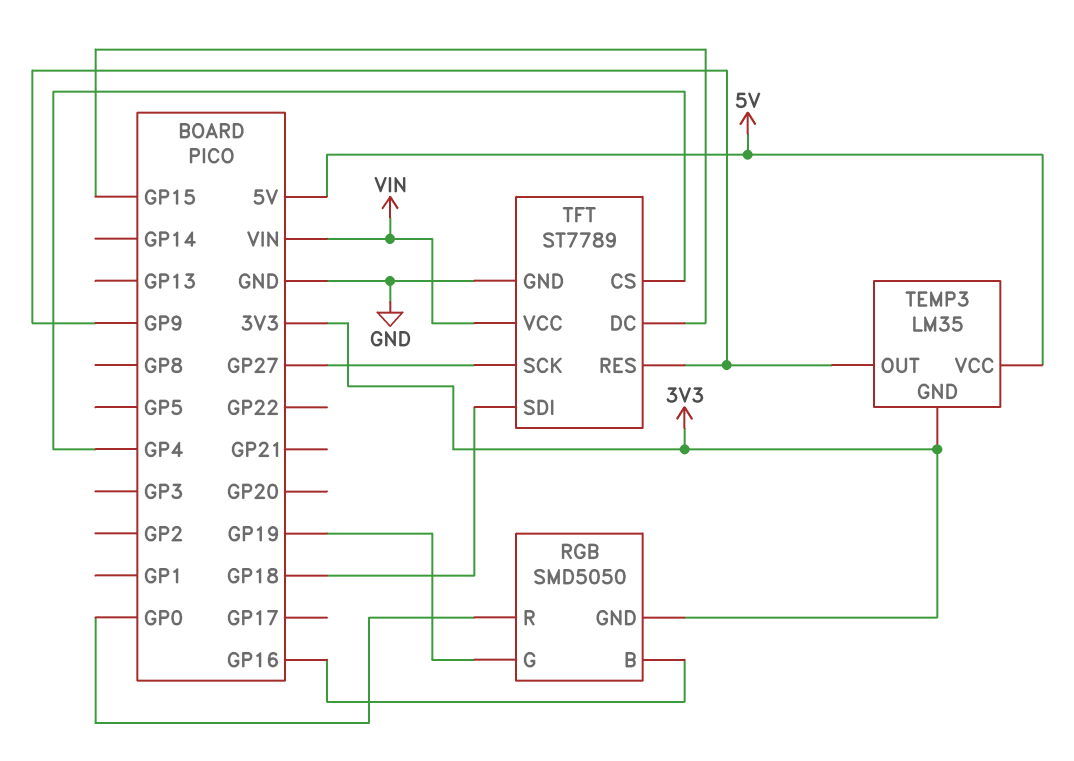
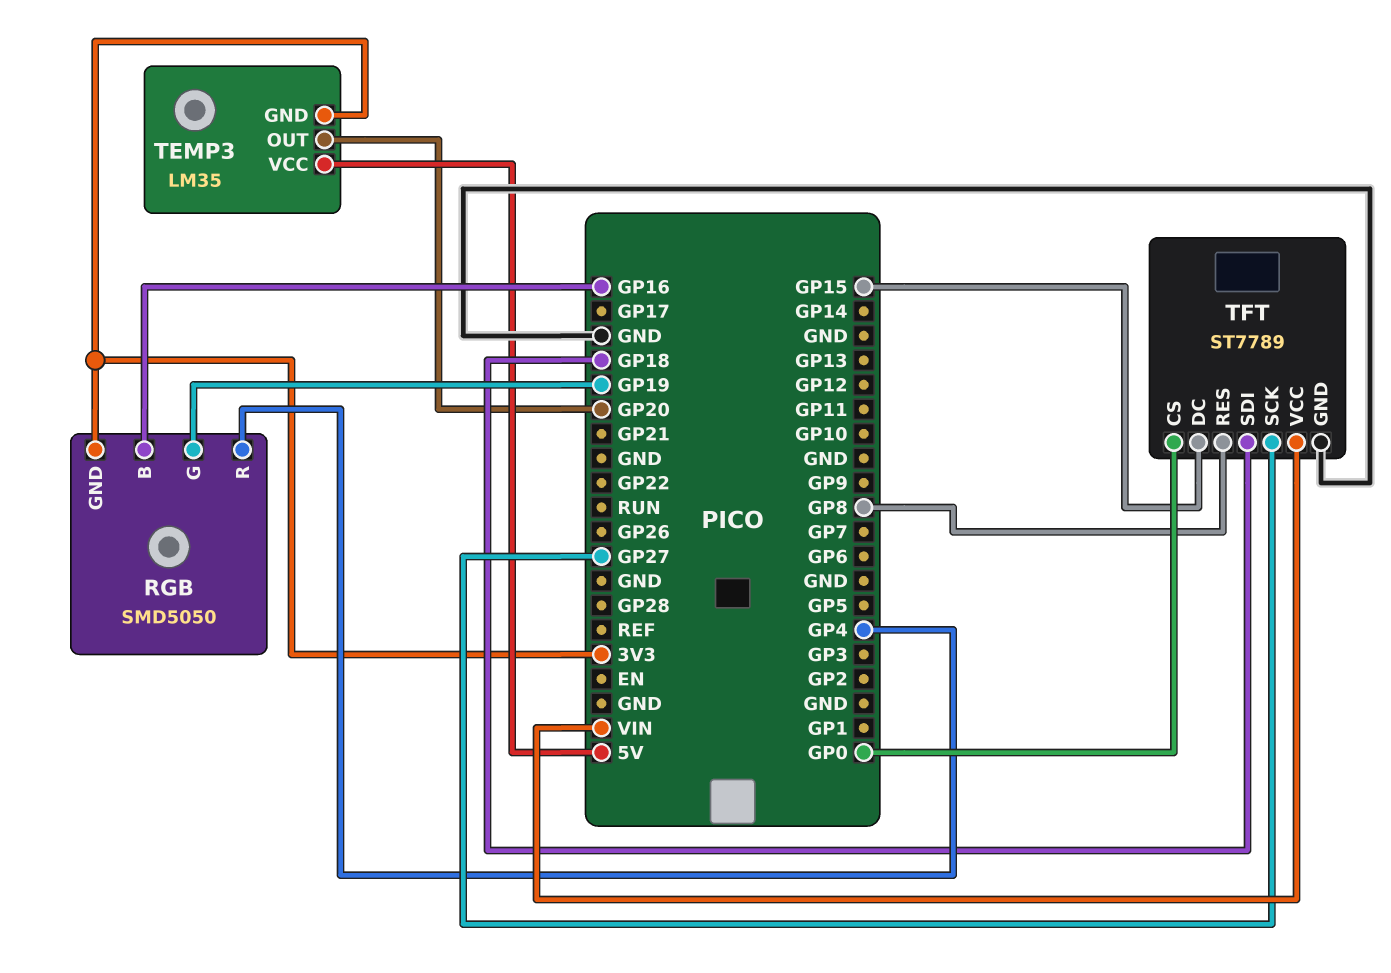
RGB pin R: GP0 -> GP4
TEMP3 pin OUT: GP9 -> GP20
TFT pin CS: GP4 -> GP0
TFT pin RES: GP9 -> GP8

